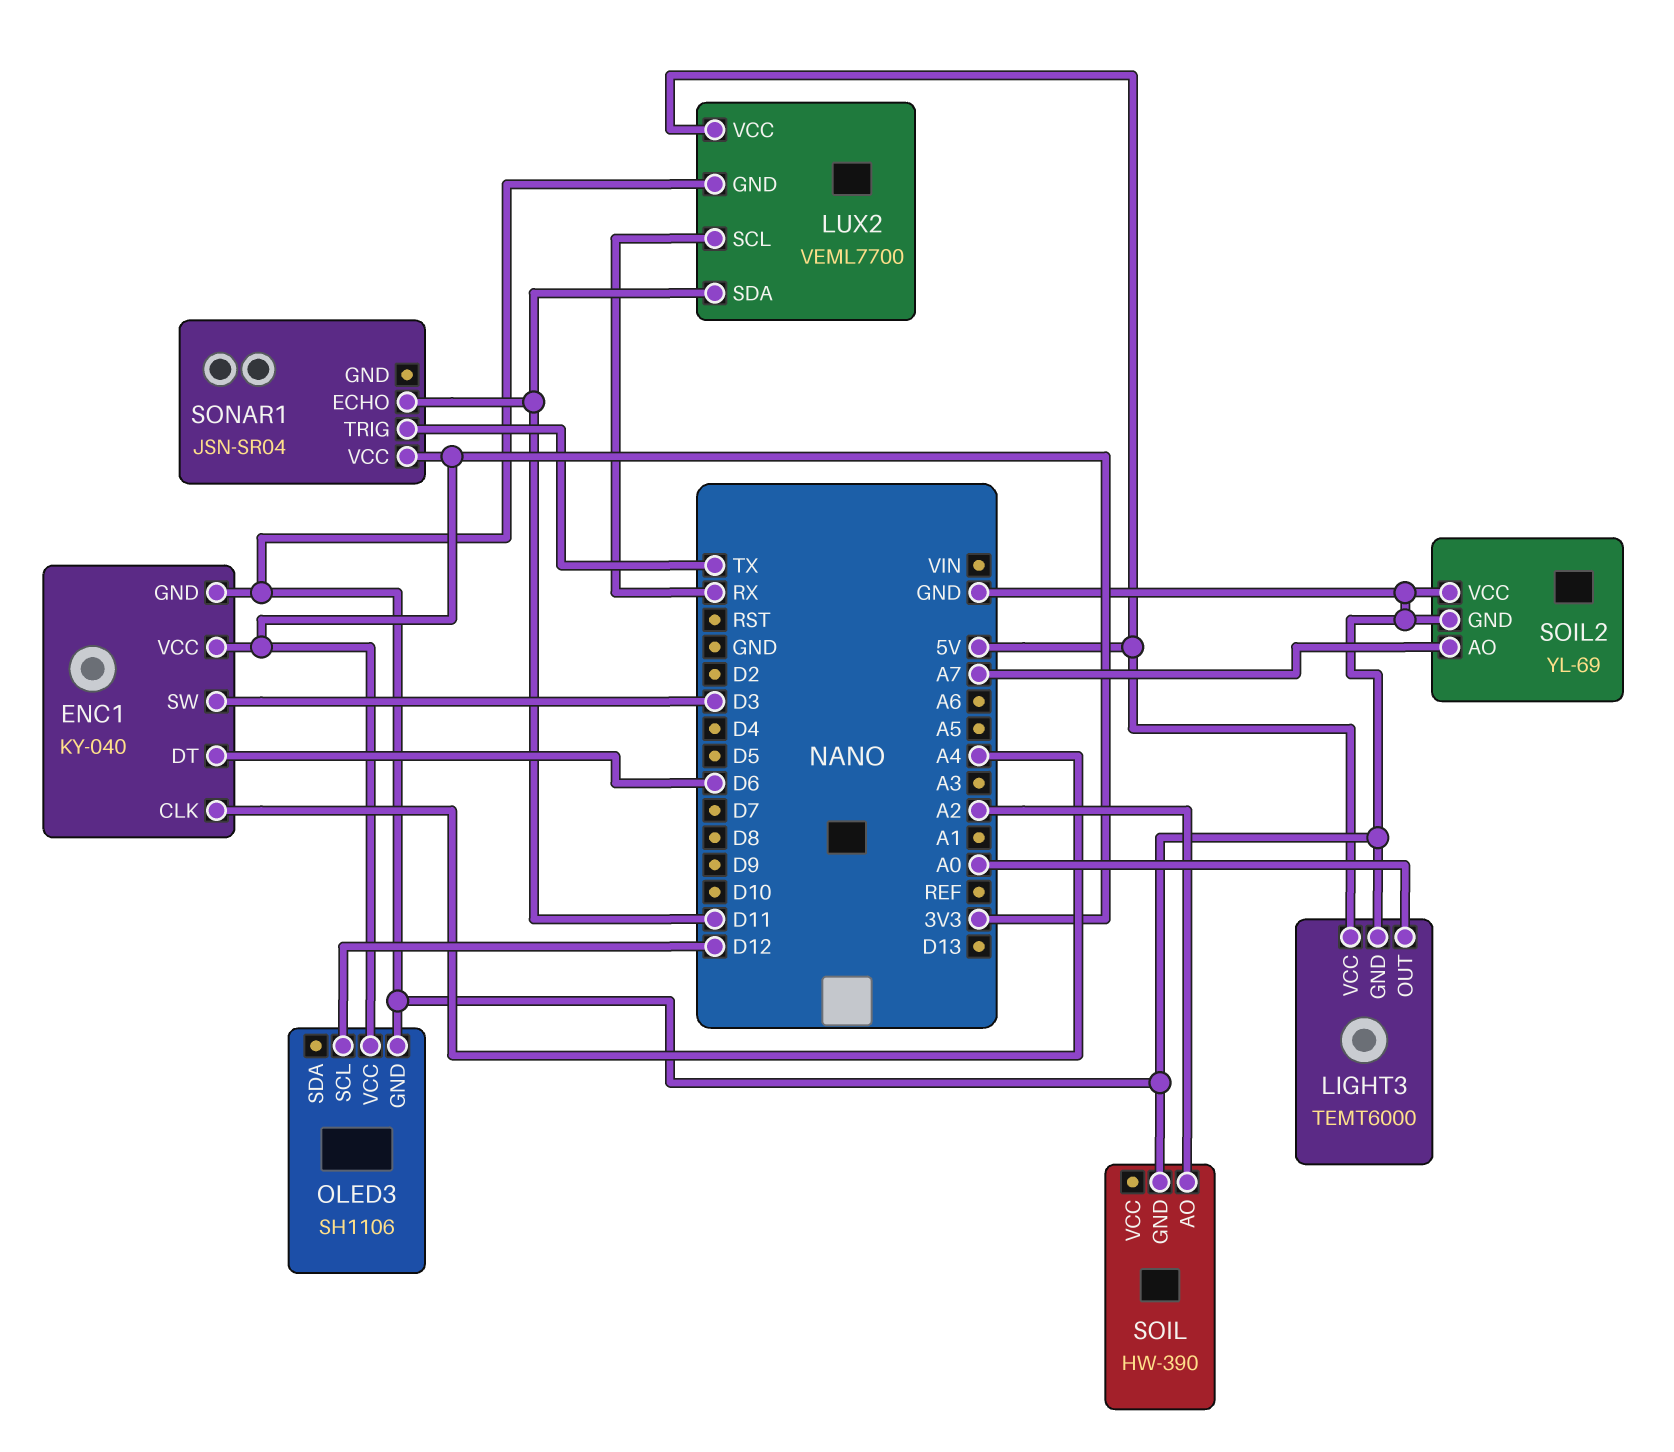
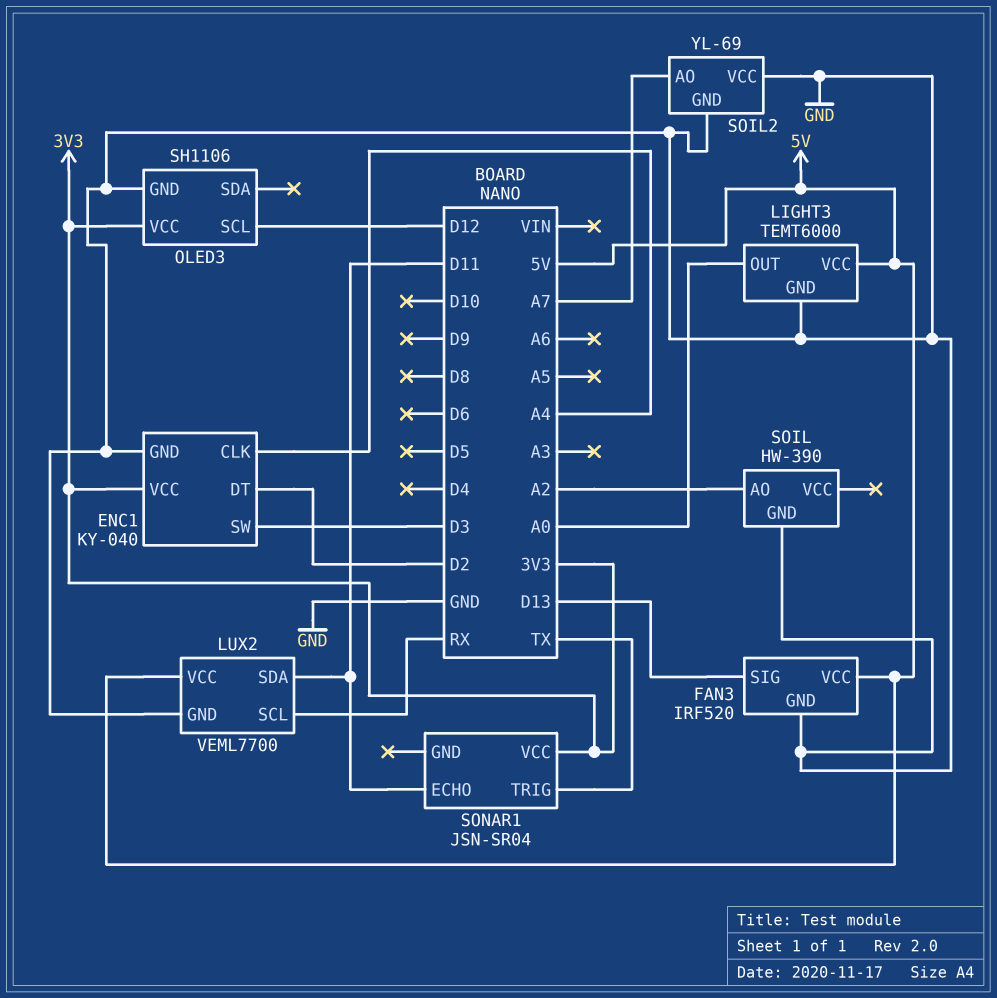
ENC1 pin DT: D6 -> D2
FAN3: none -> IRF520
FAN3 pin GND: none -> GND
FAN3 pin SIG: none -> D13
FAN3 pin VCC: none -> 5V

